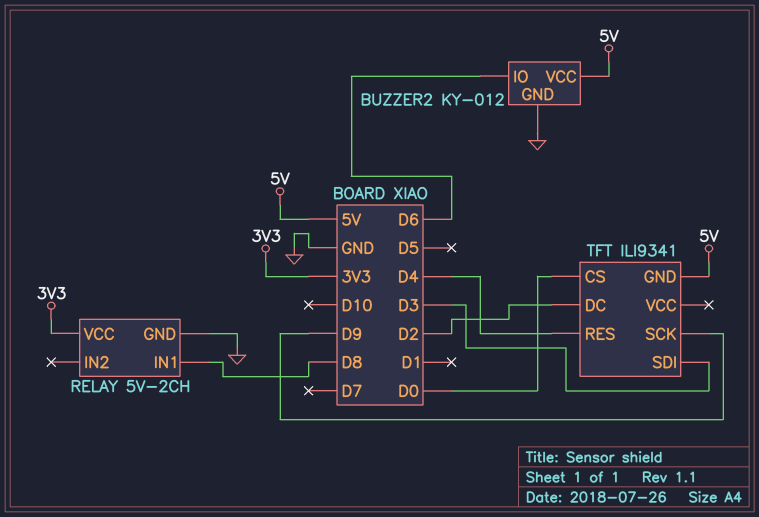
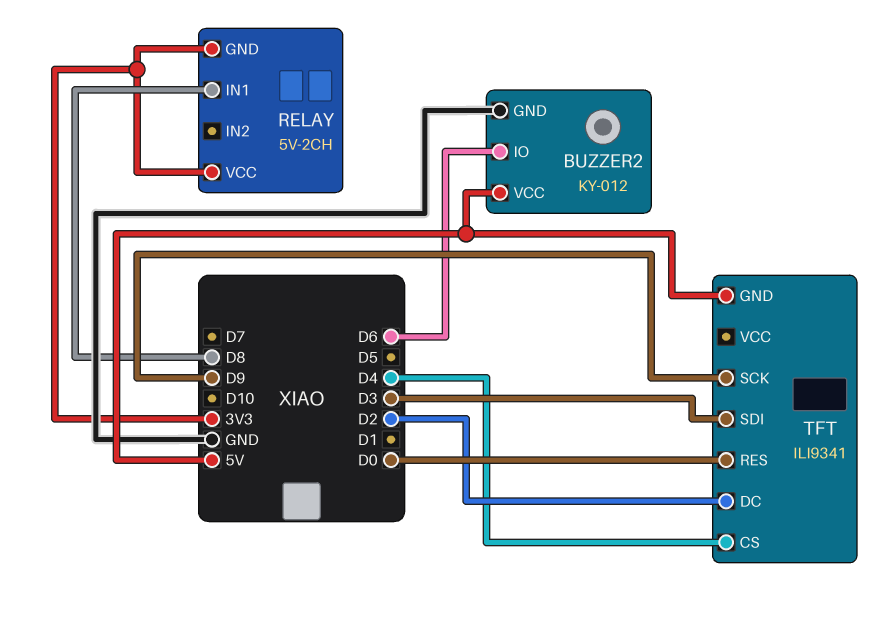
RELAY pin GND: GND -> 3V3
TFT pin CS: D0 -> D4
TFT pin RES: D4 -> D0

